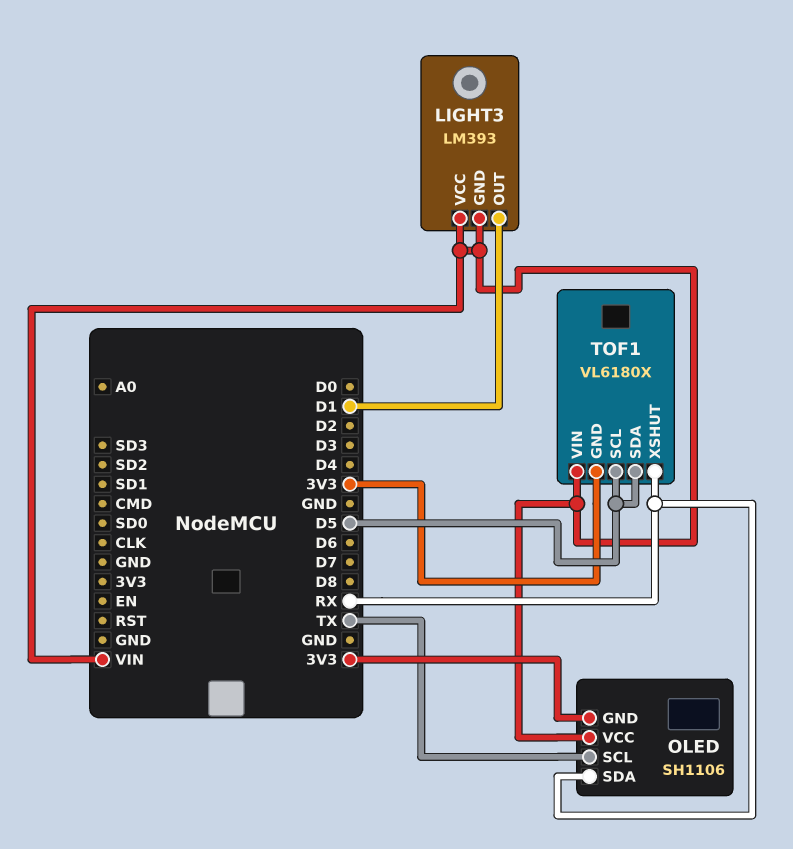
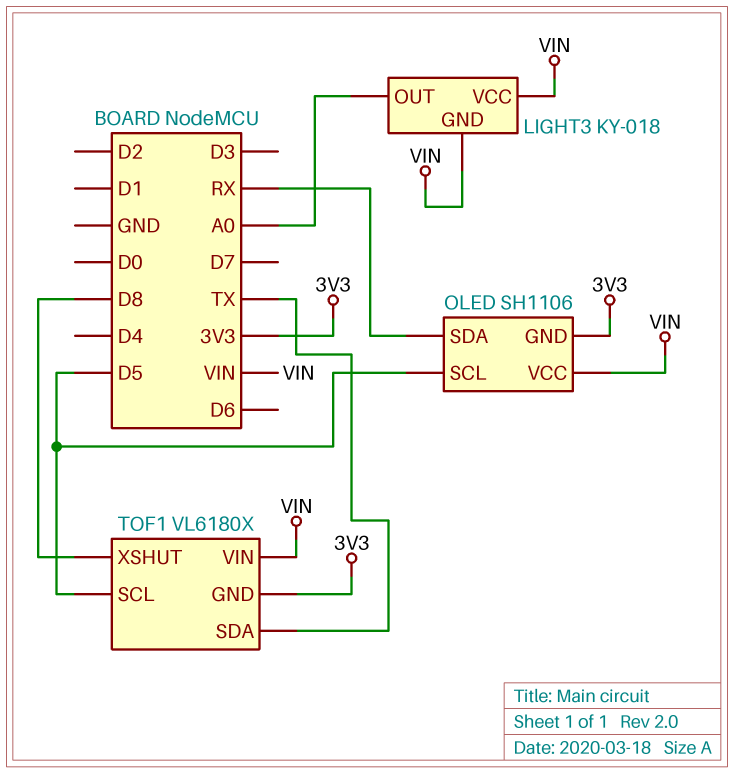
LIGHT3: LM393 -> KY-018
LIGHT3 pin OUT: D1 -> A0
OLED pin SCL: TX -> D5
TOF1 pin SDA: D5 -> TX
TOF1 pin XSHUT: RX -> D8

